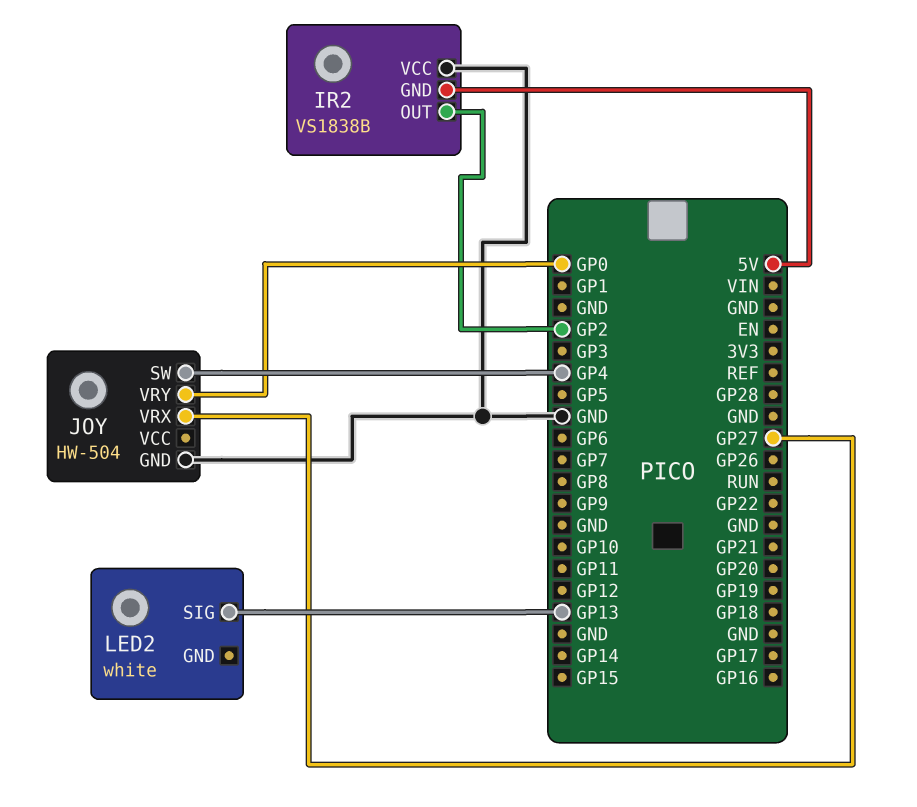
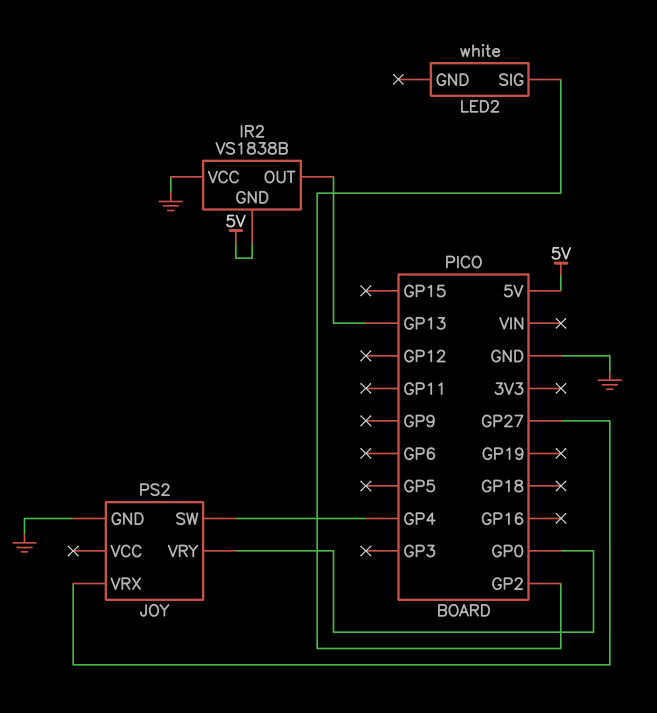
IR2 pin OUT: GP2 -> GP13
JOY: HW-504 -> PS2
LED2 pin SIG: GP13 -> GP2

